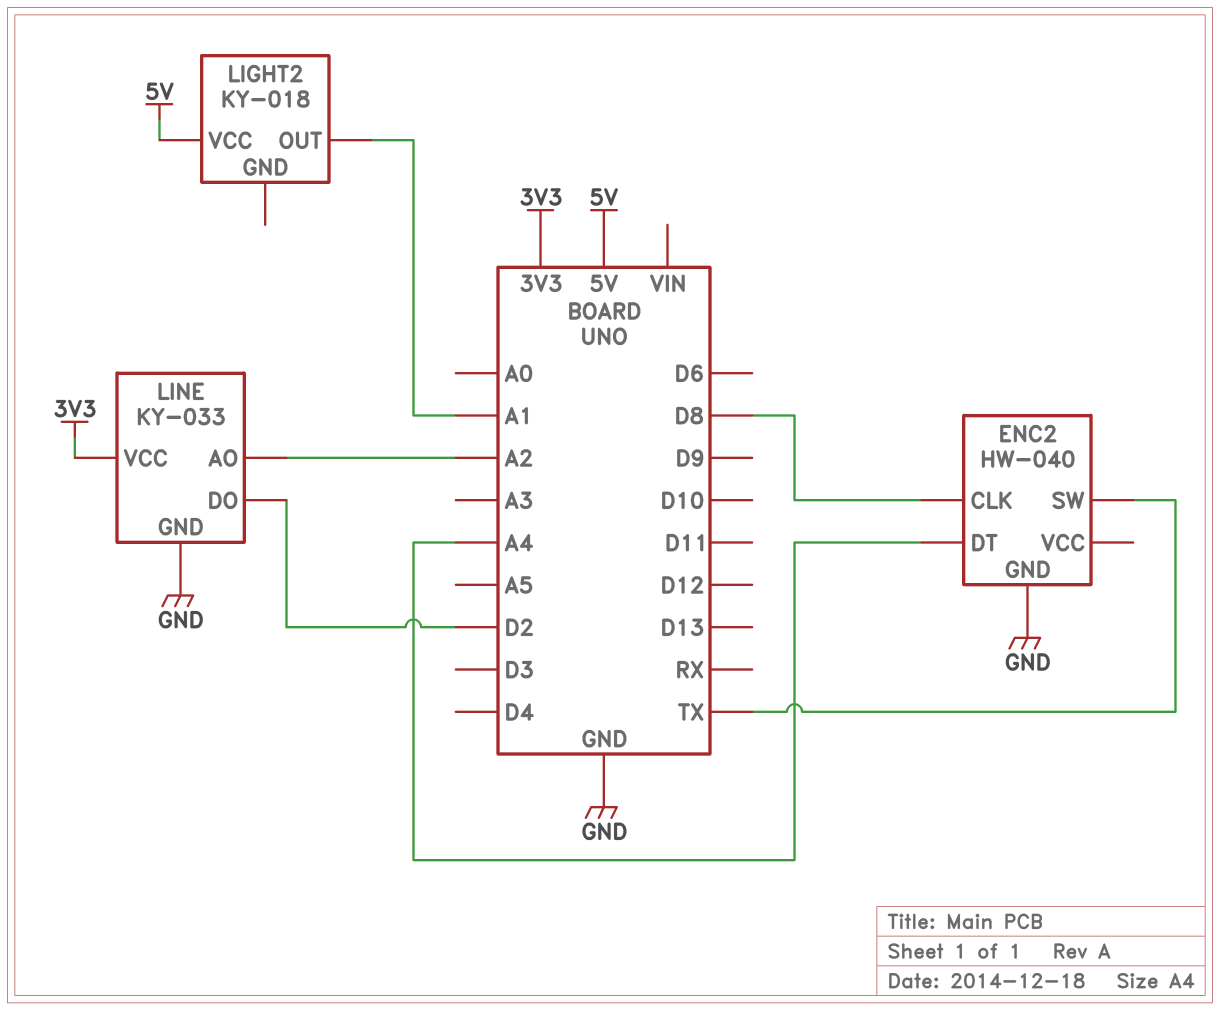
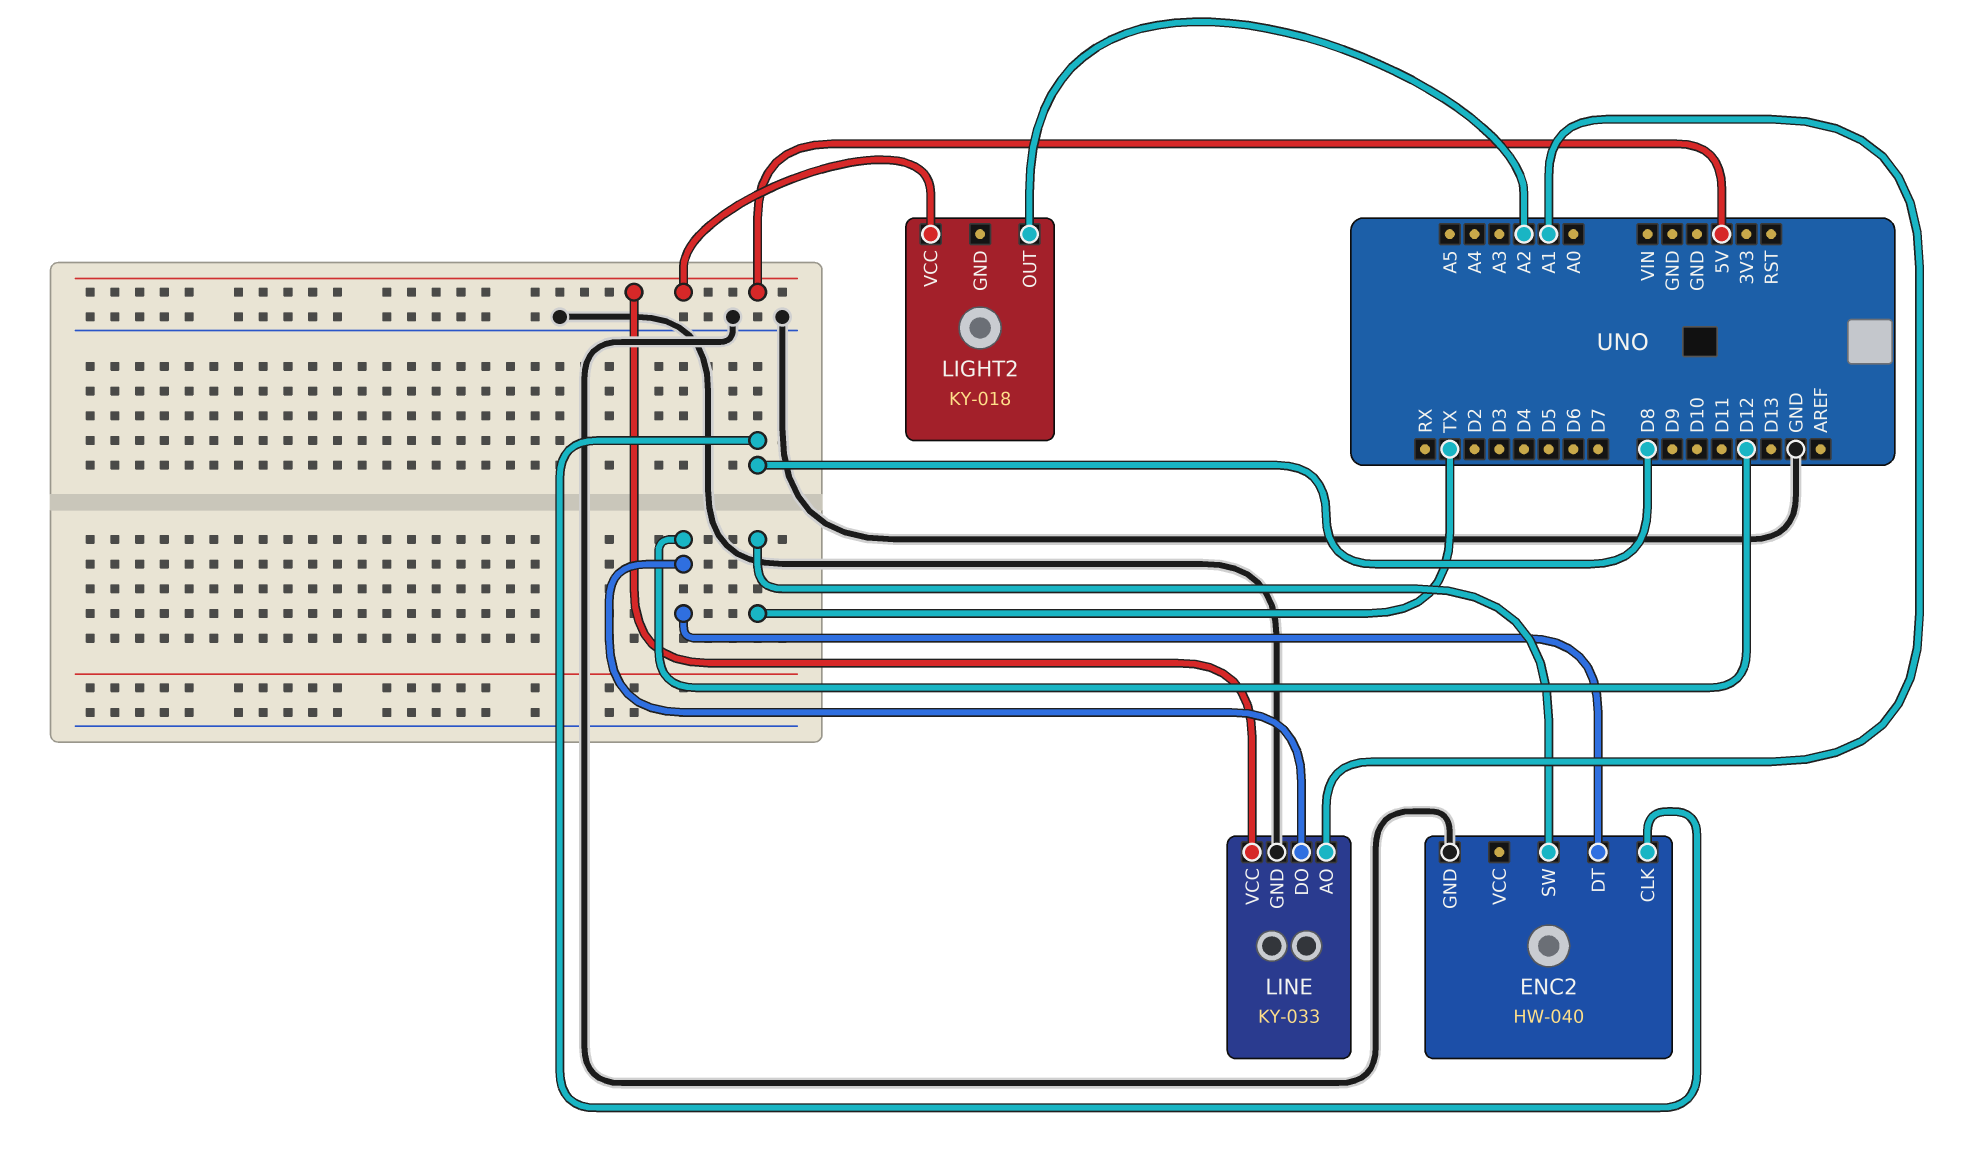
ENC2 pin DT: A4 -> D12
LIGHT2 pin OUT: A1 -> A2
LINE pin AO: A2 -> A1
LINE pin DO: D2 -> D12
LINE pin VCC: 3V3 -> 5V

